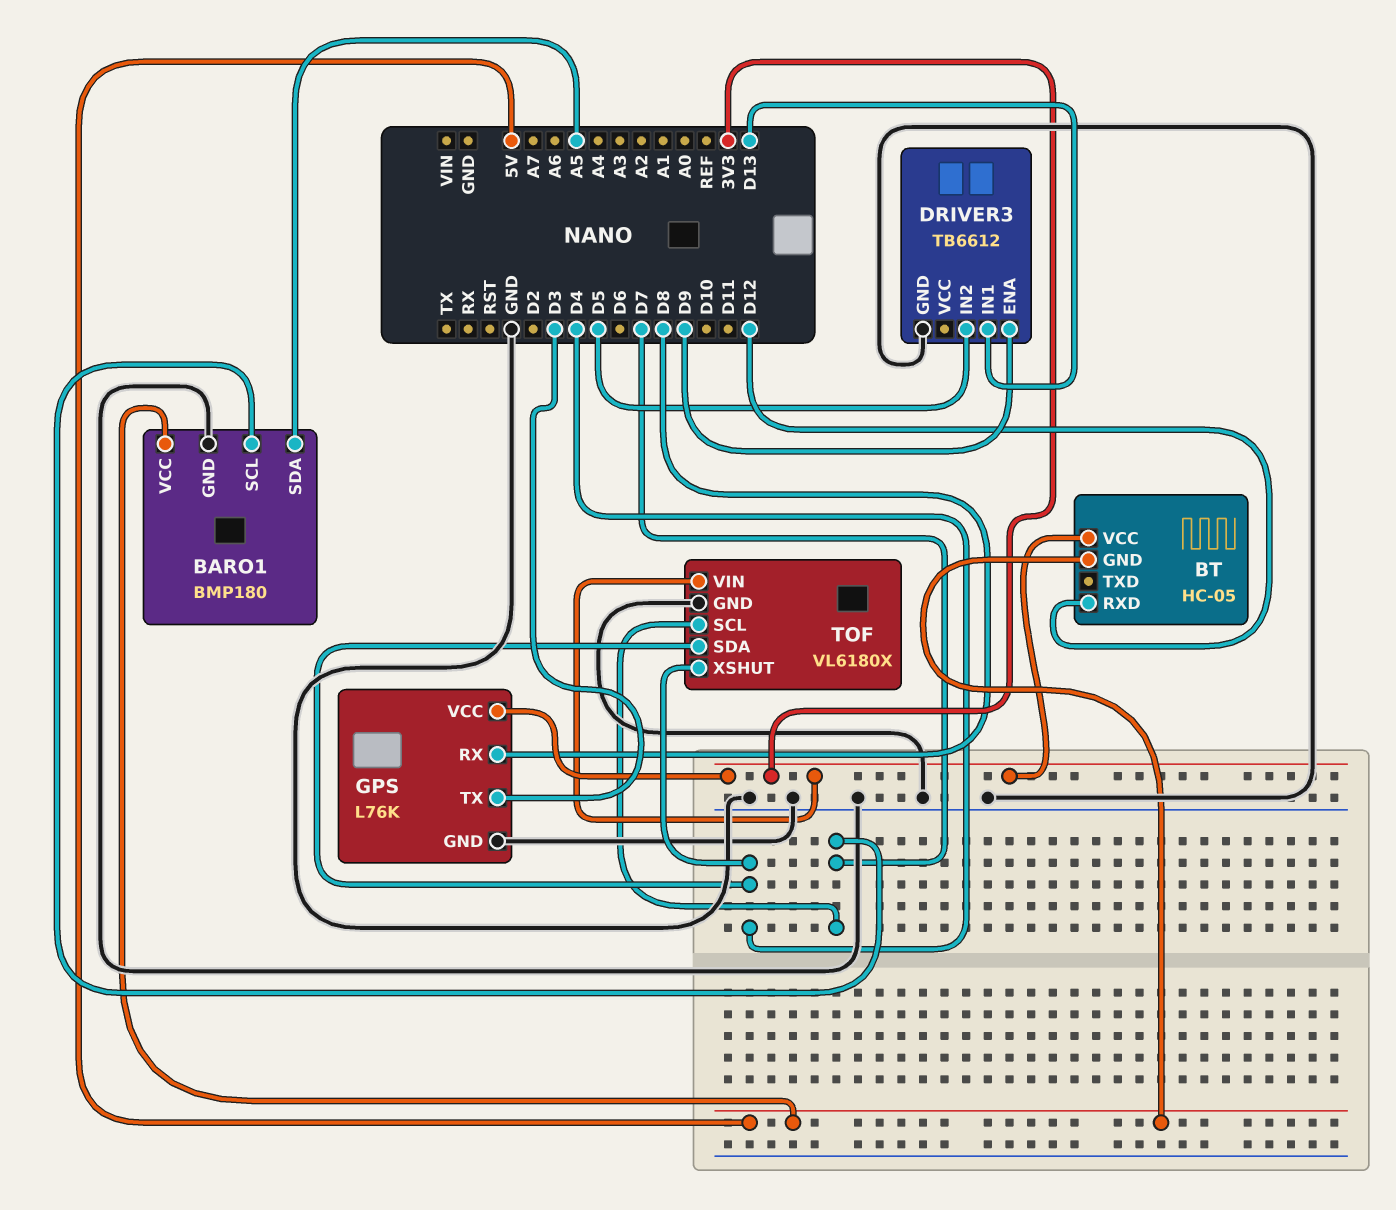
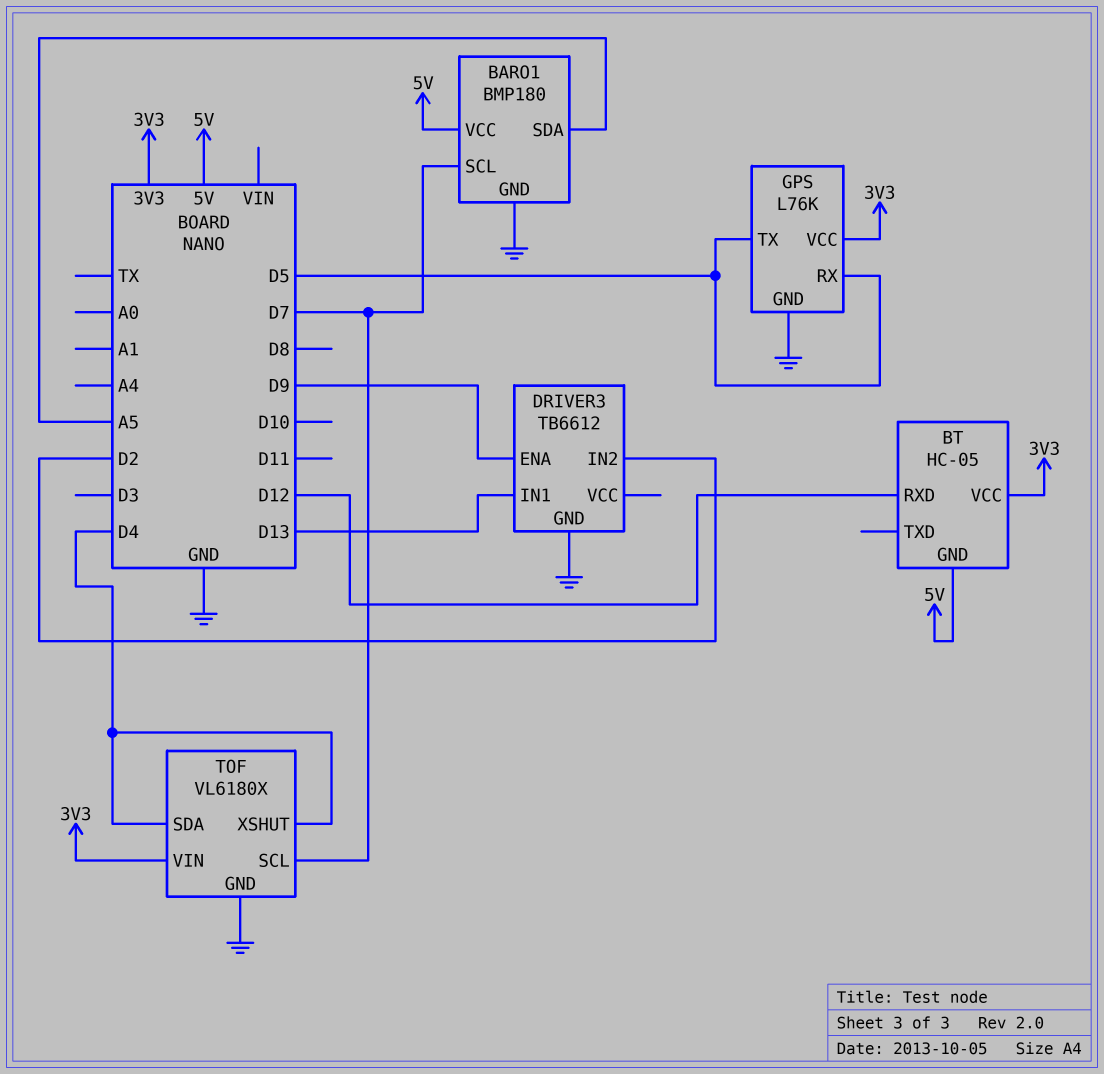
DRIVER3 pin IN2: D5 -> D2
GPS pin RX: D8 -> D5
GPS pin TX: D3 -> D5

